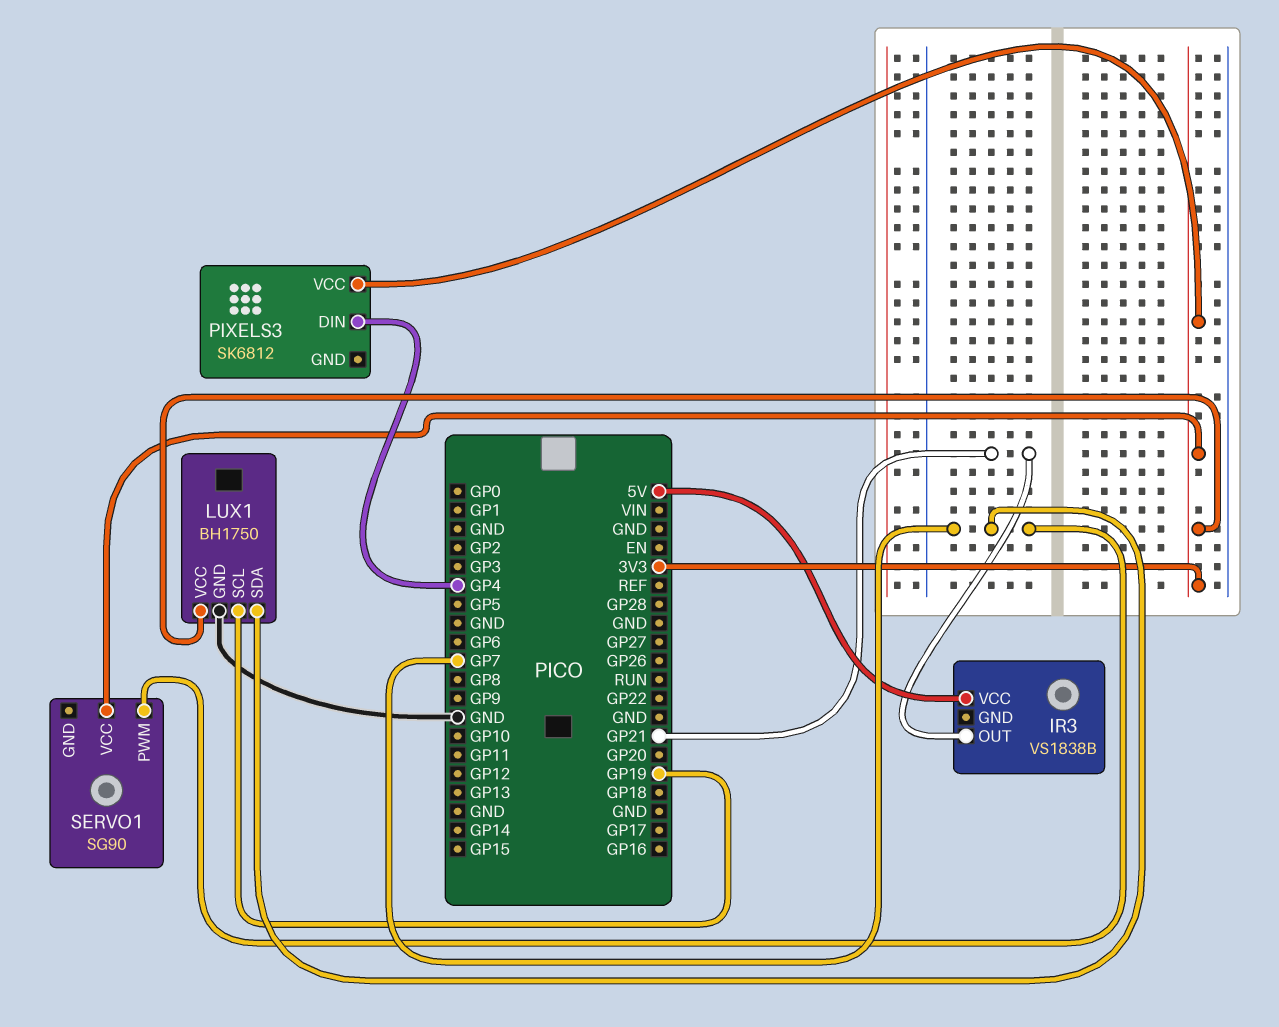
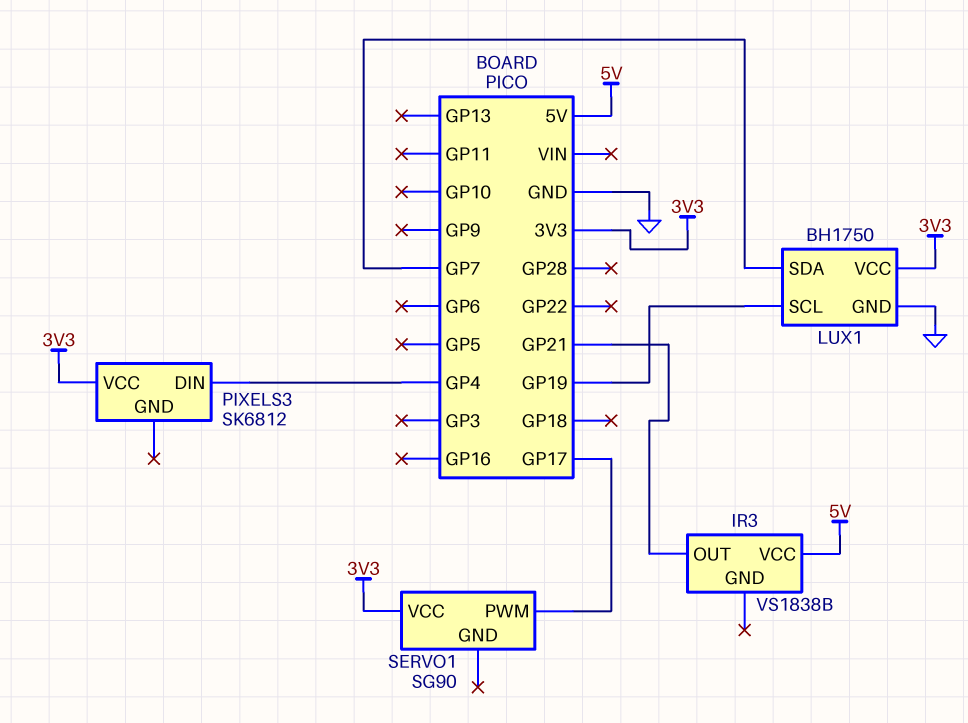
SERVO1 pin PWM: GP7 -> GP17

